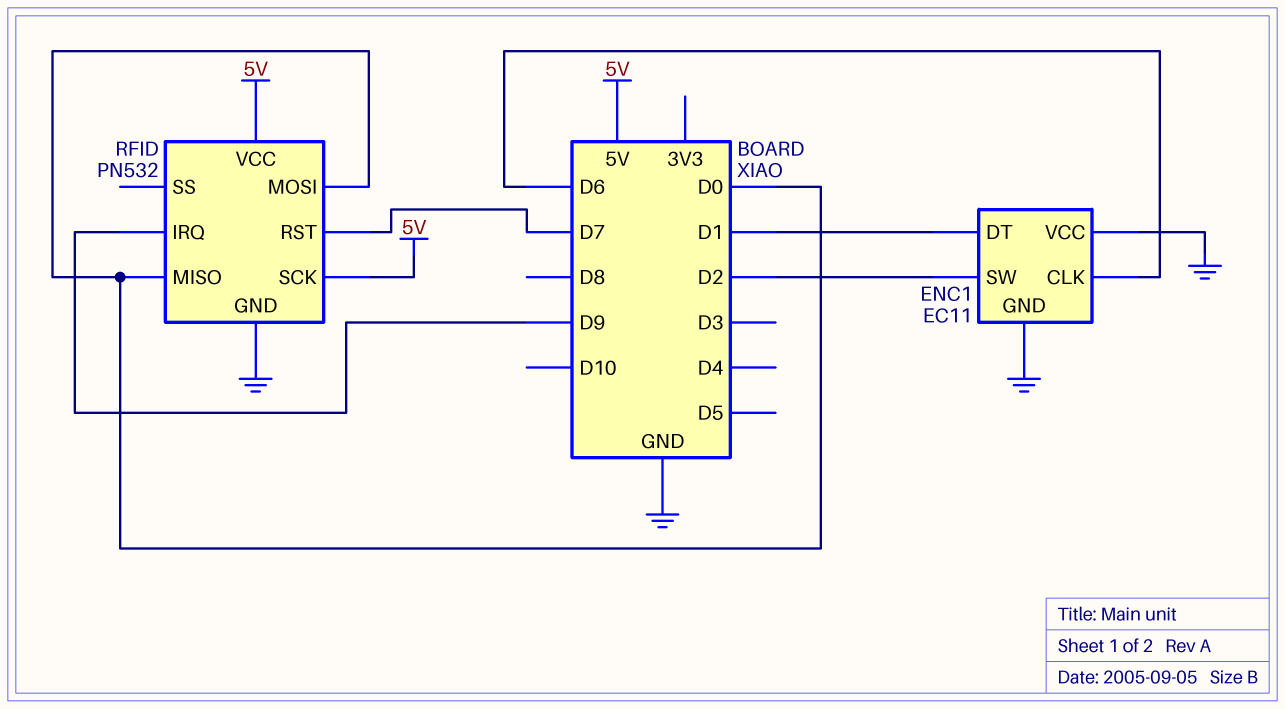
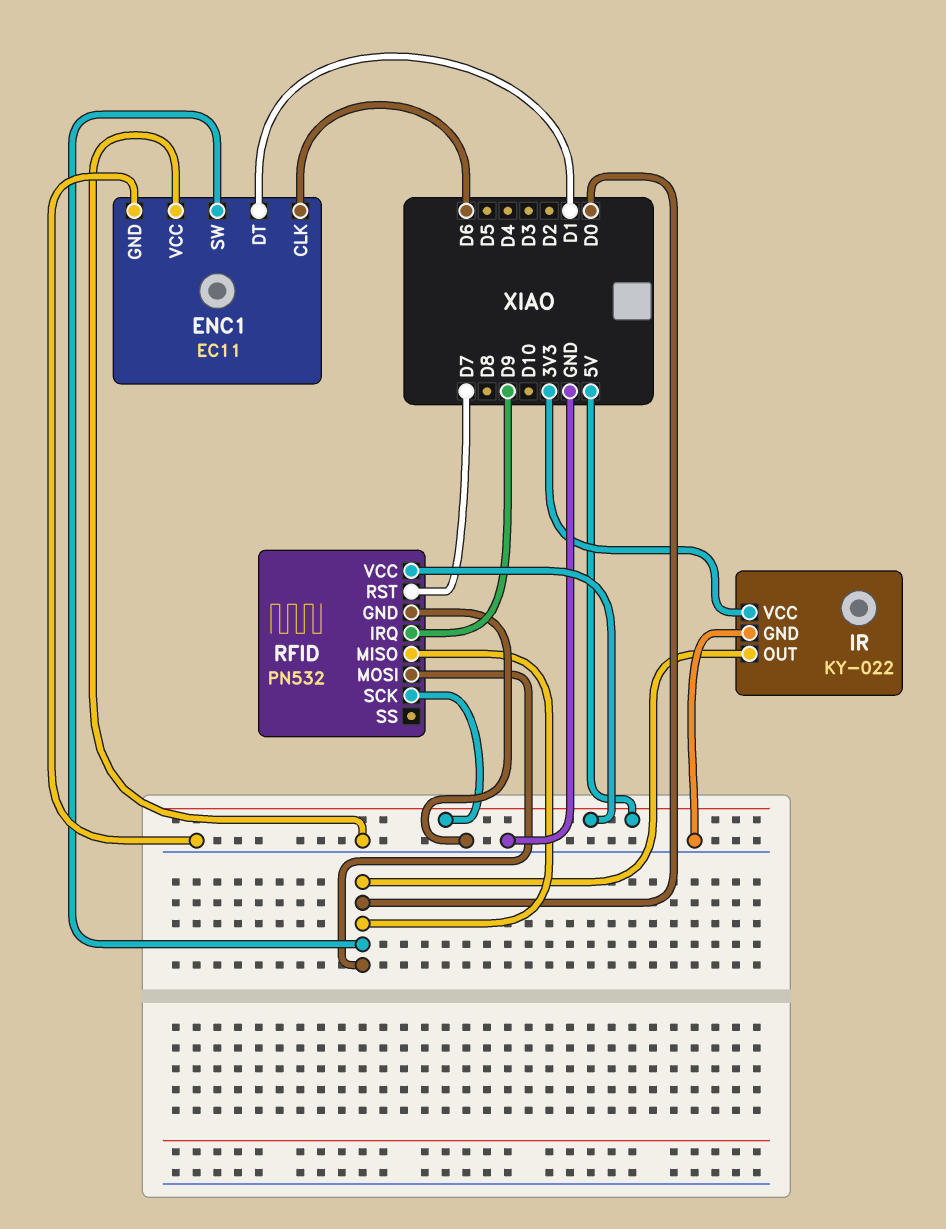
ENC1 pin SW: D2 -> D0
IR: none -> KY-022
IR pin GND: none -> GND
IR pin OUT: none -> D0
IR pin VCC: none -> 3V3

